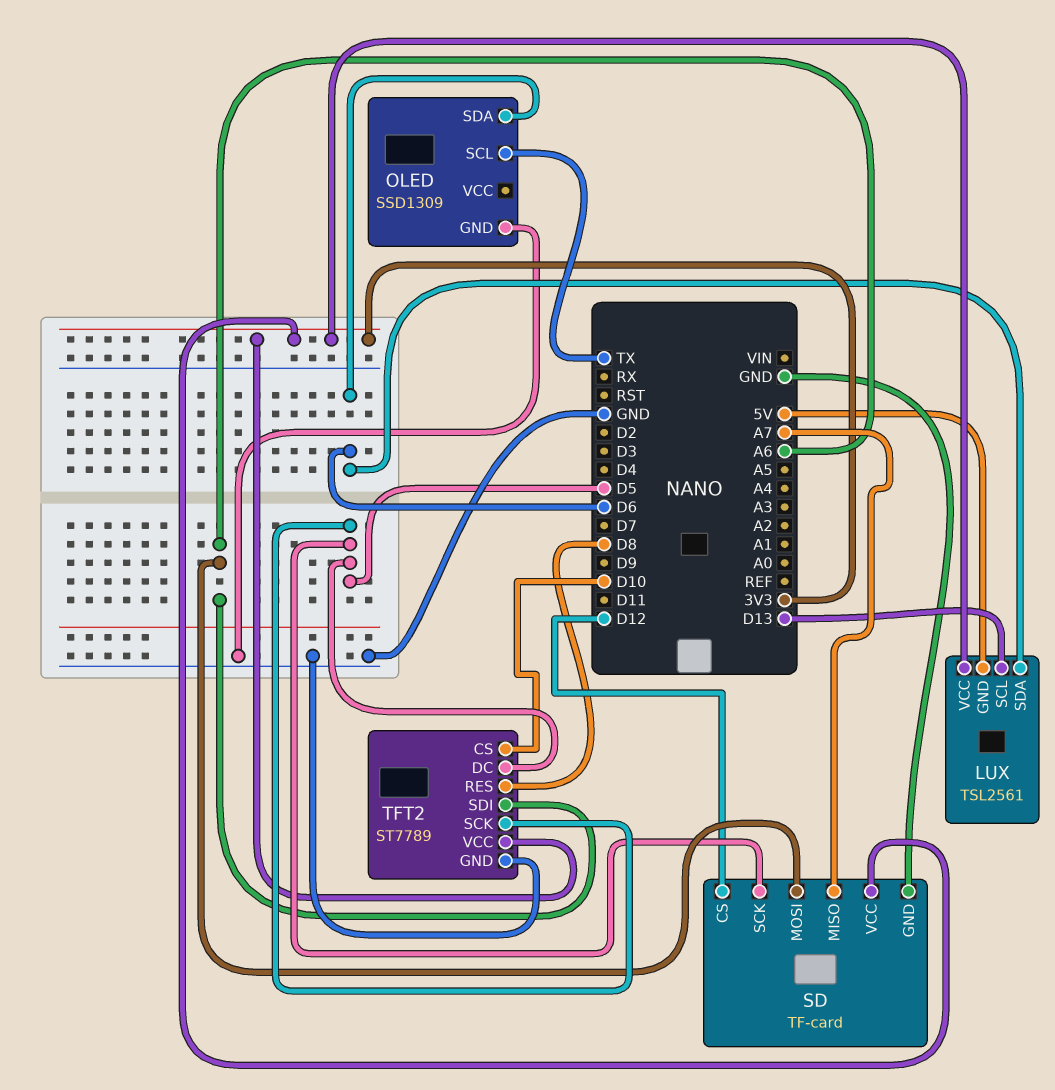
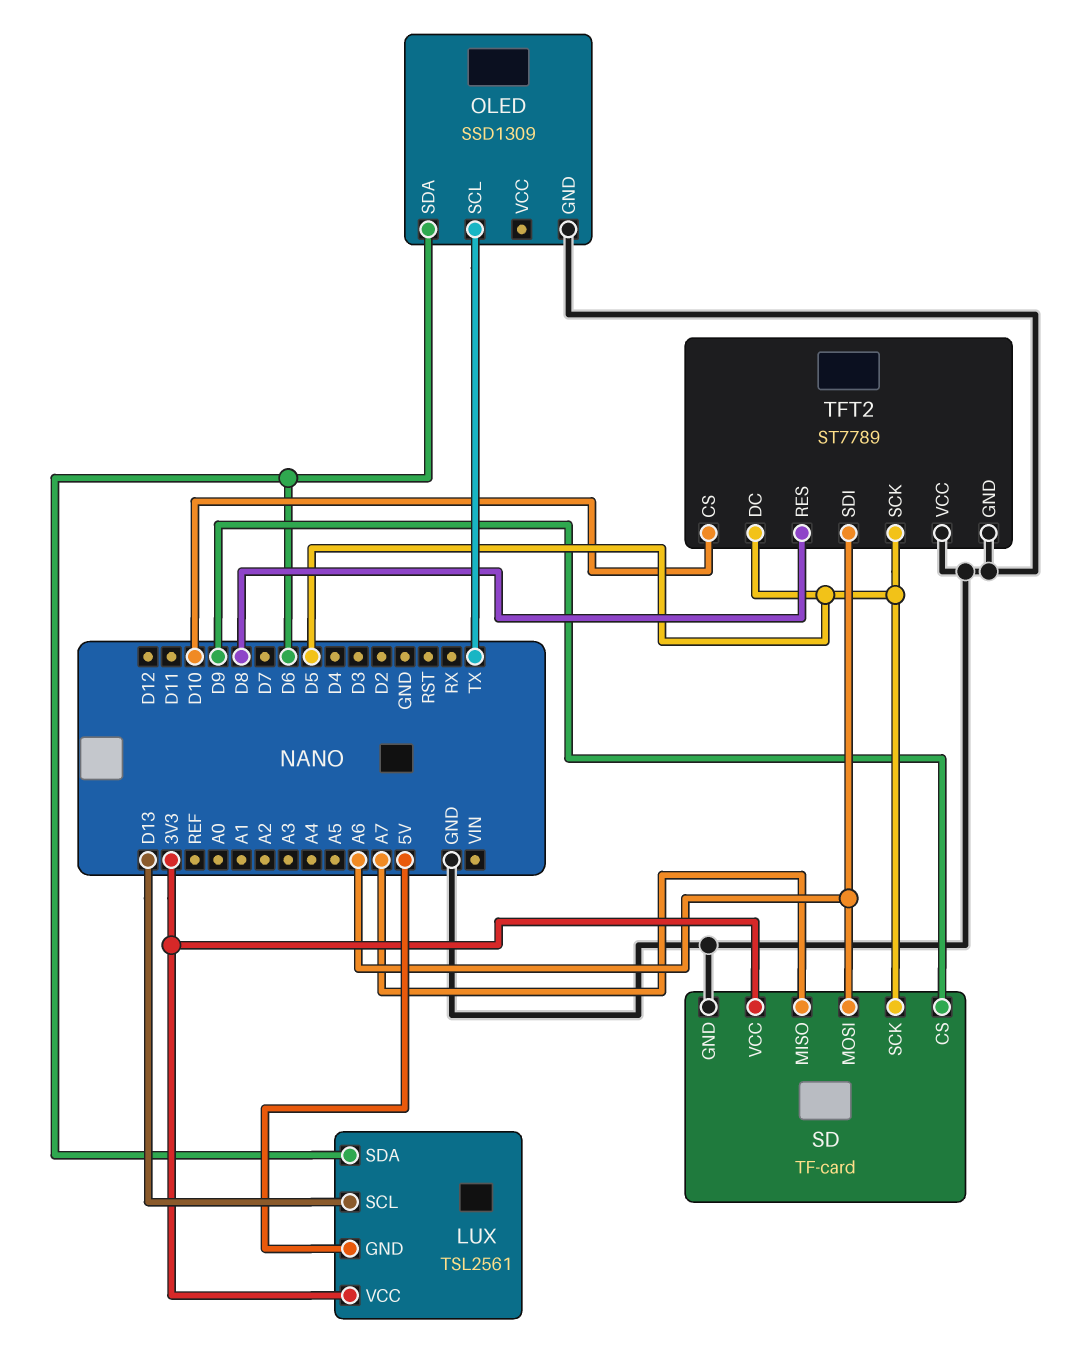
SD pin CS: D12 -> D9
TFT2 pin VCC: 3V3 -> GND

